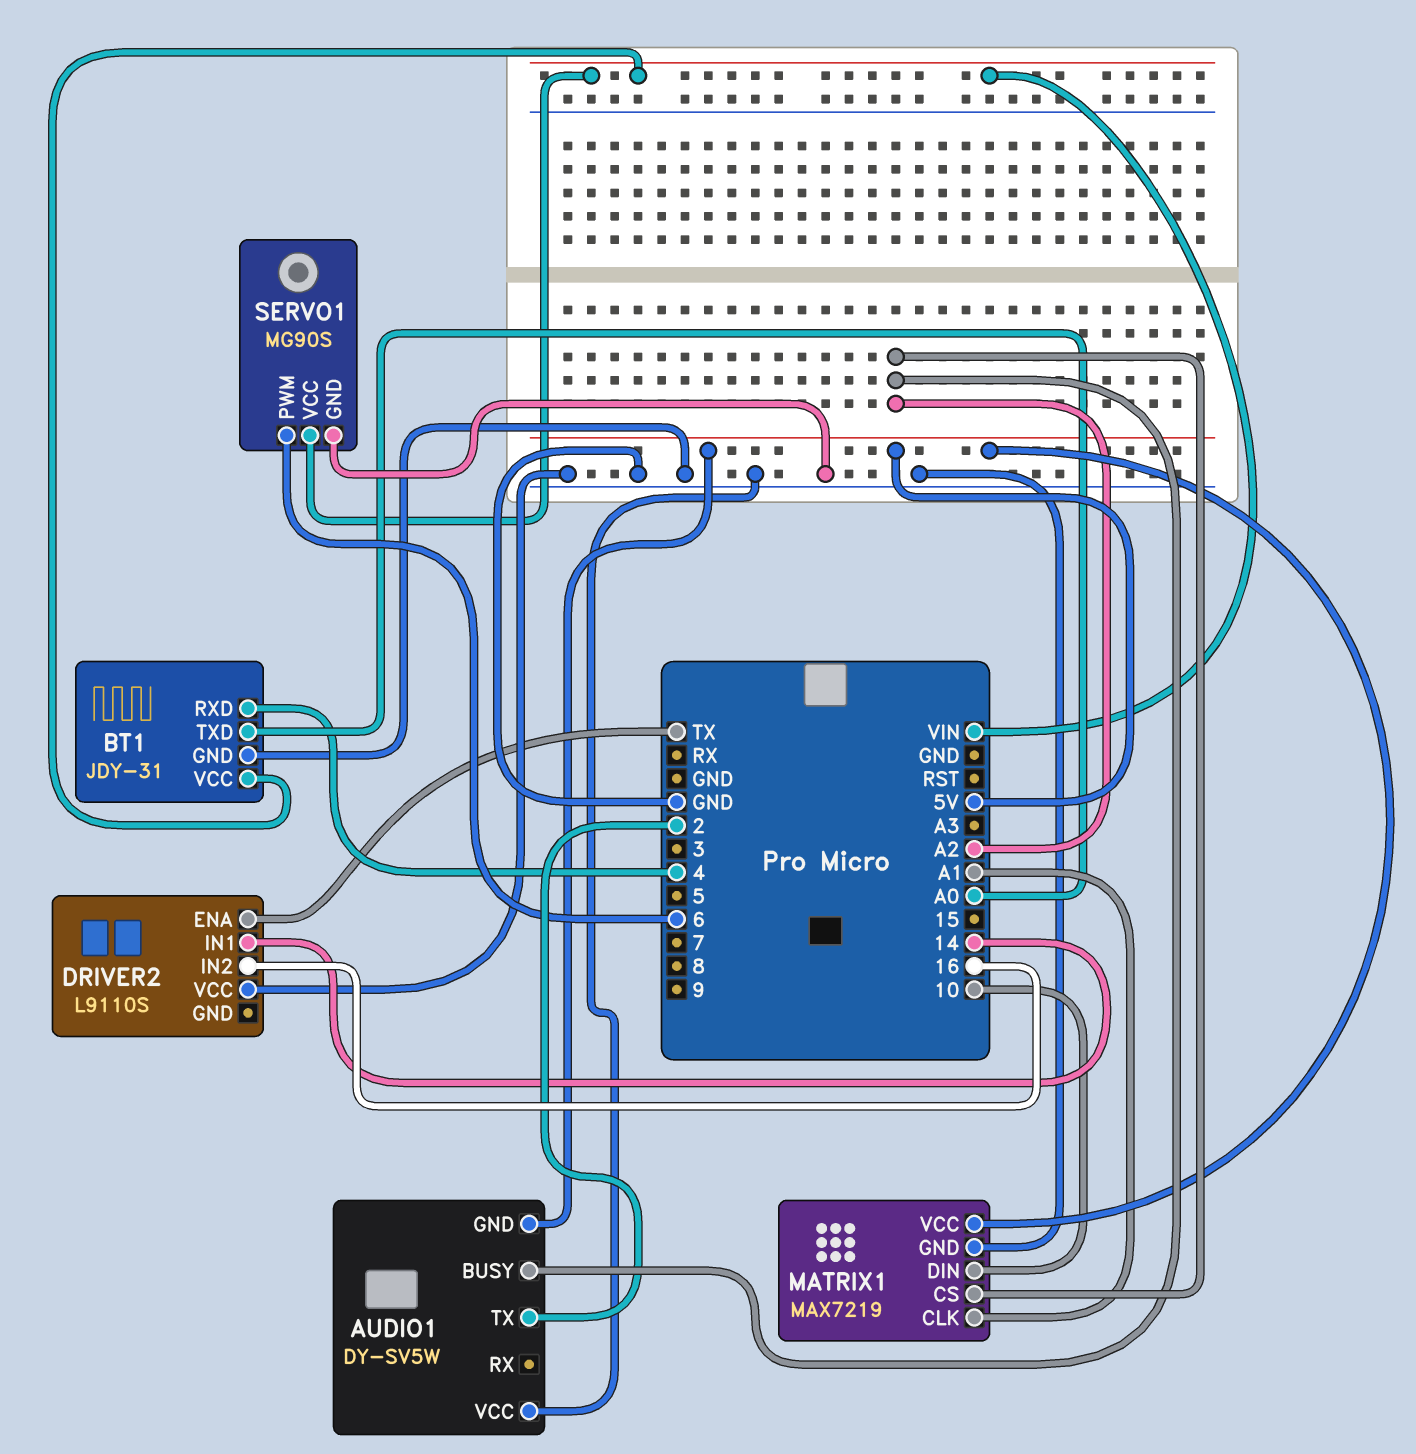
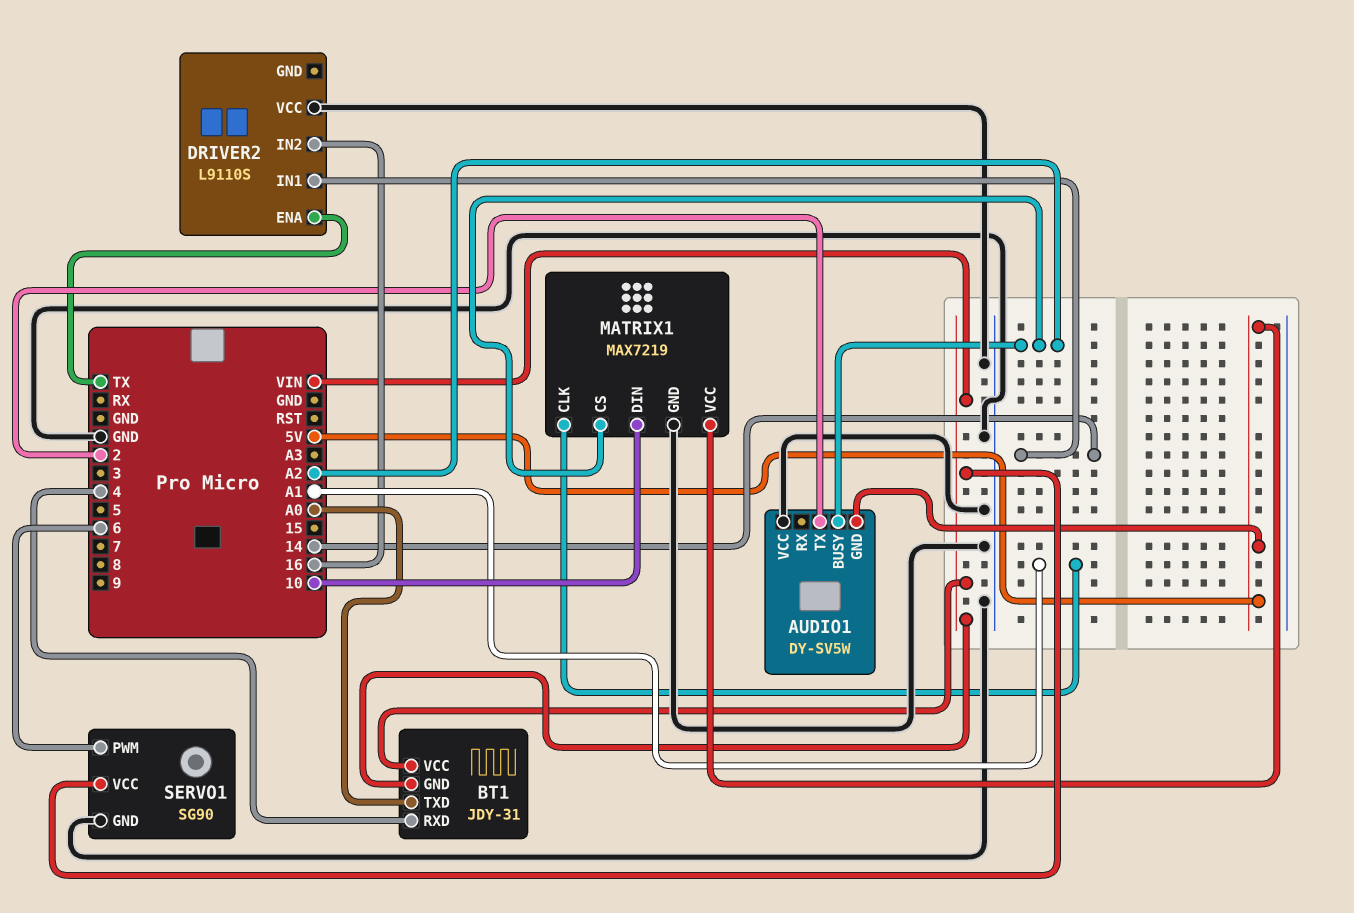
BT1 pin GND: GND -> VIN
SERVO1: MG90S -> SG90

